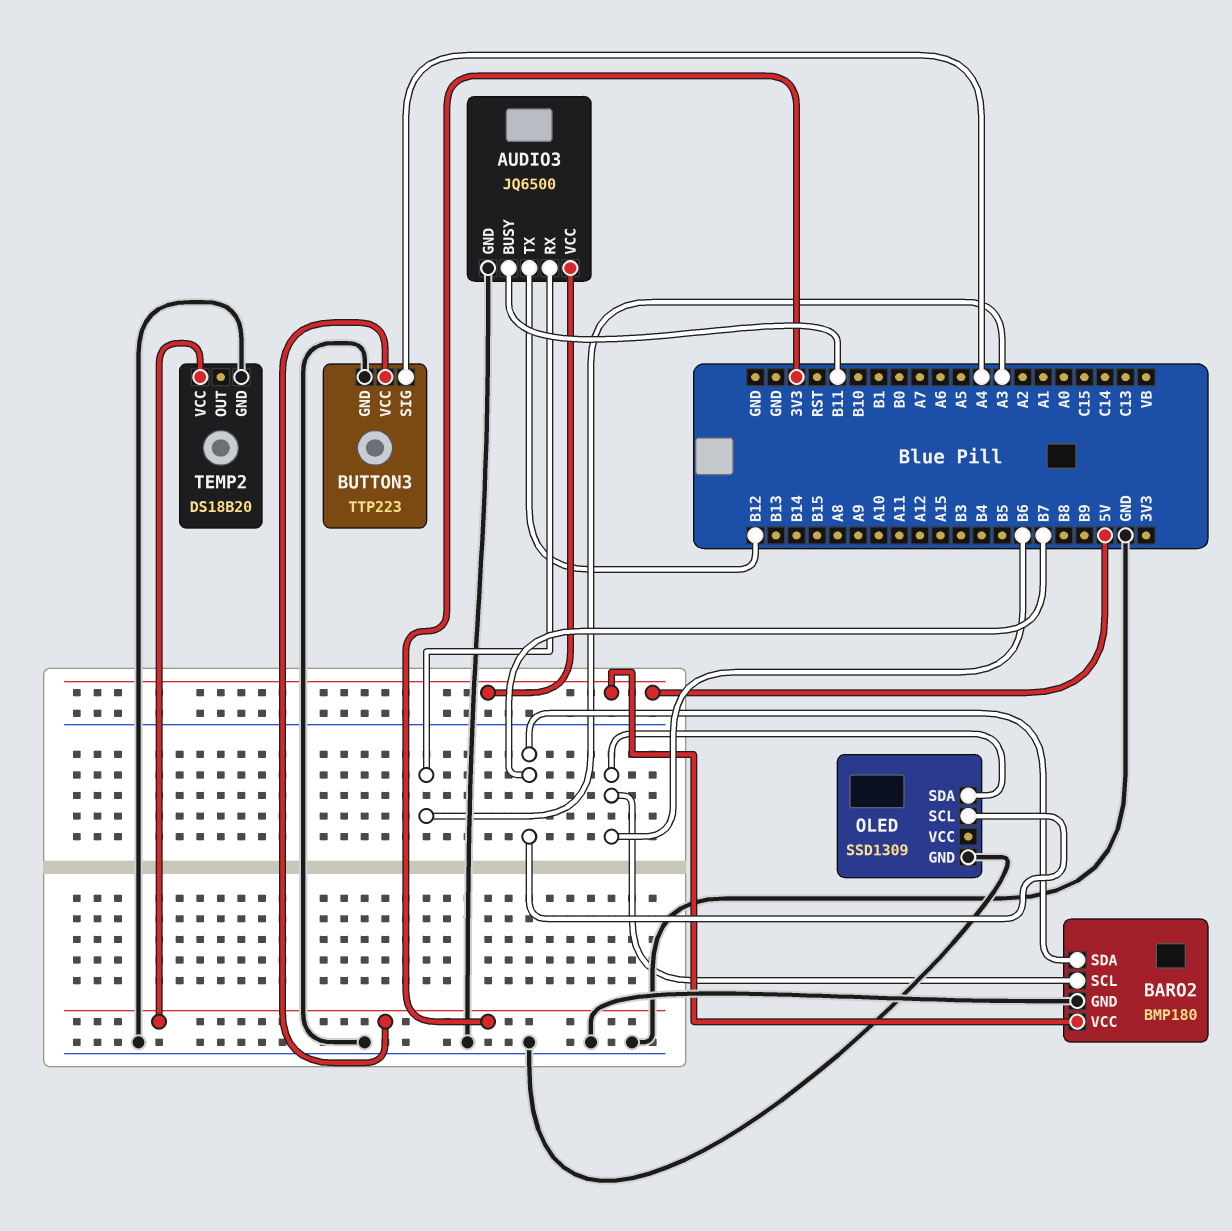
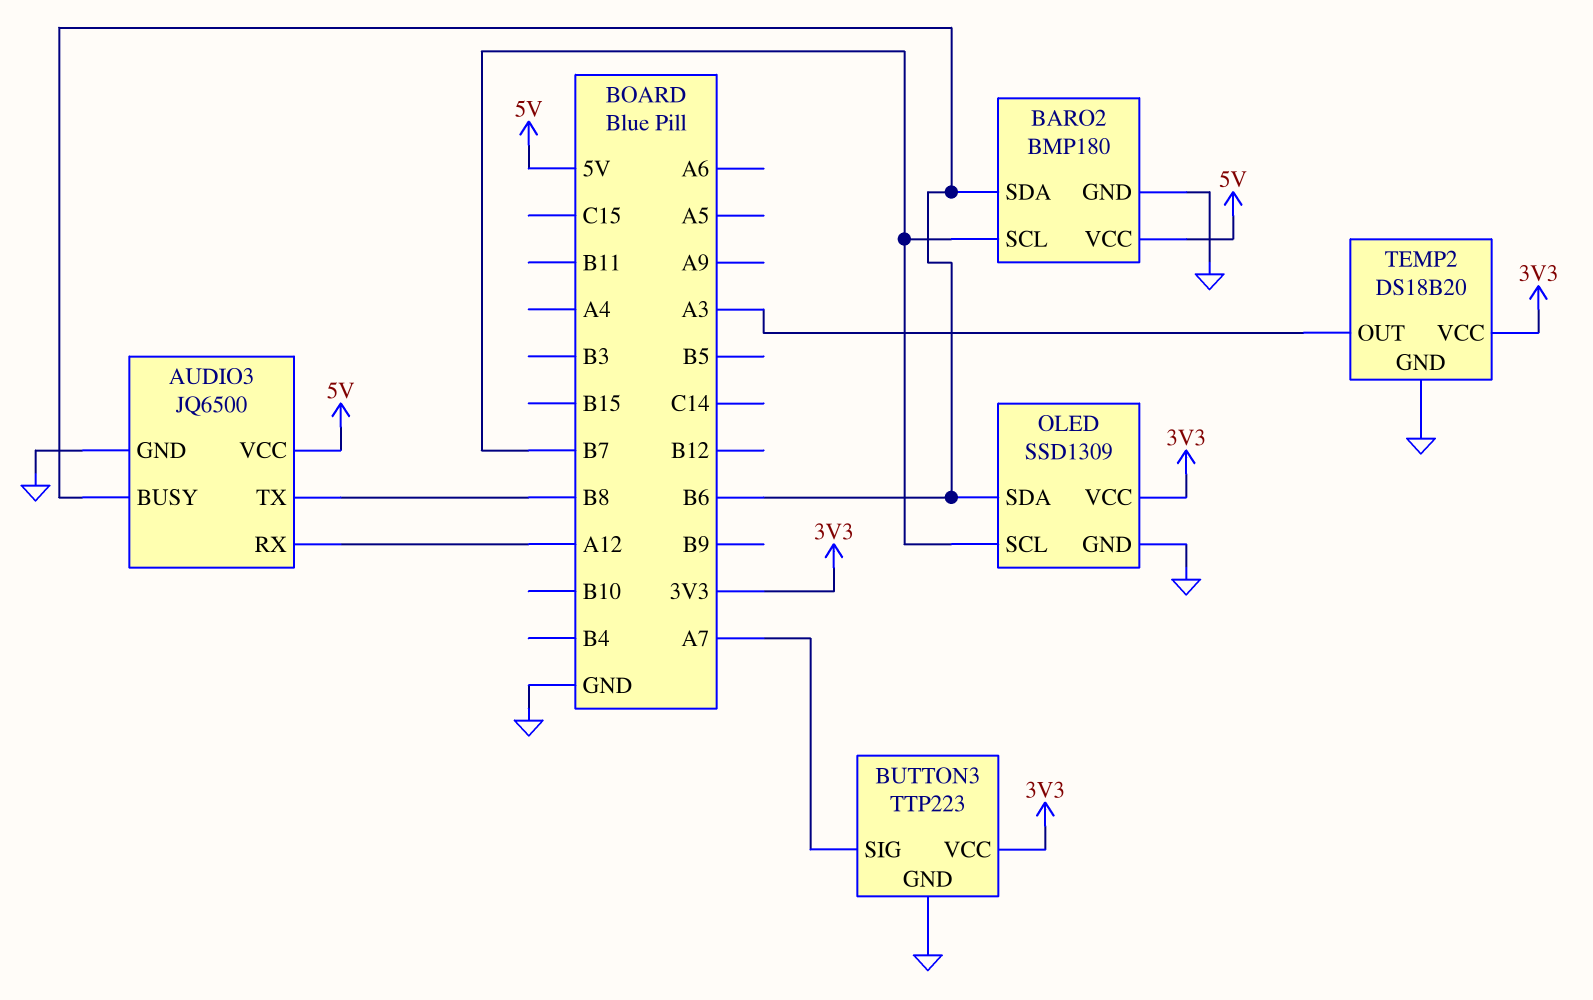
AUDIO3 pin BUSY: B11 -> B6
AUDIO3 pin RX: A3 -> A12
AUDIO3 pin TX: B12 -> B8
BARO2 pin SCL: B6 -> B7
BARO2 pin SDA: B7 -> B6
BUTTON3 pin SIG: A4 -> A7
OLED pin VCC: none -> 3V3
TEMP2 pin OUT: none -> A3

